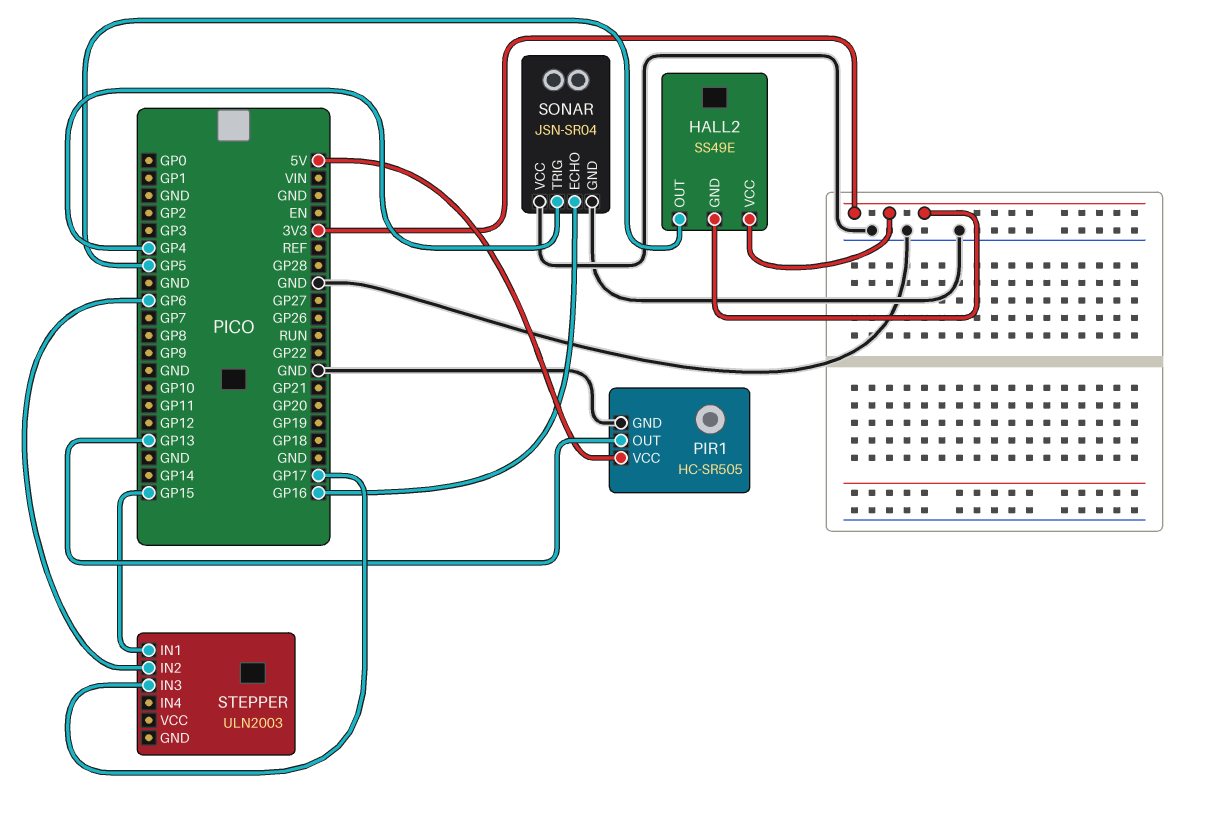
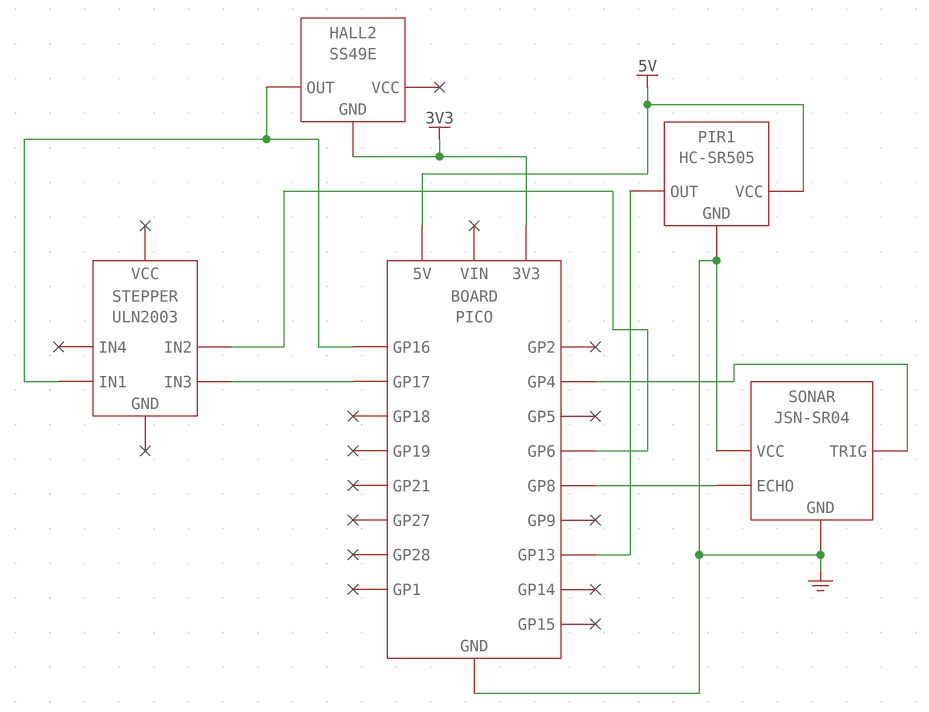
HALL2 pin OUT: GP5 -> GP16
HALL2 pin VCC: 3V3 -> none
SONAR pin ECHO: GP16 -> GP8
STEPPER pin IN1: GP15 -> GP16

